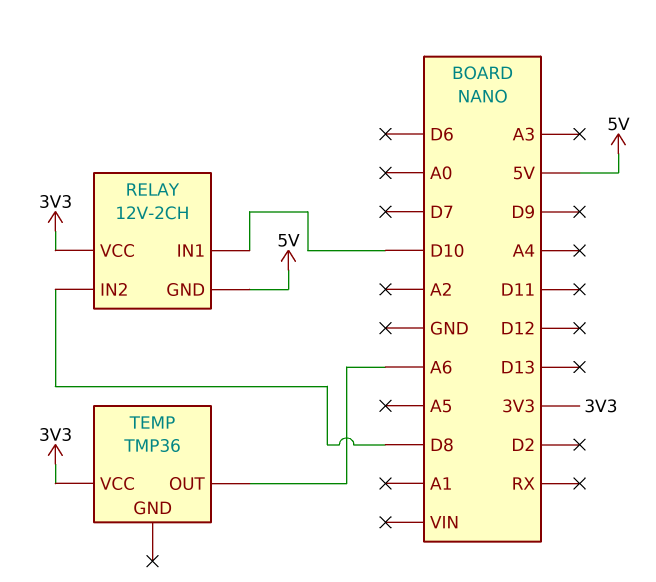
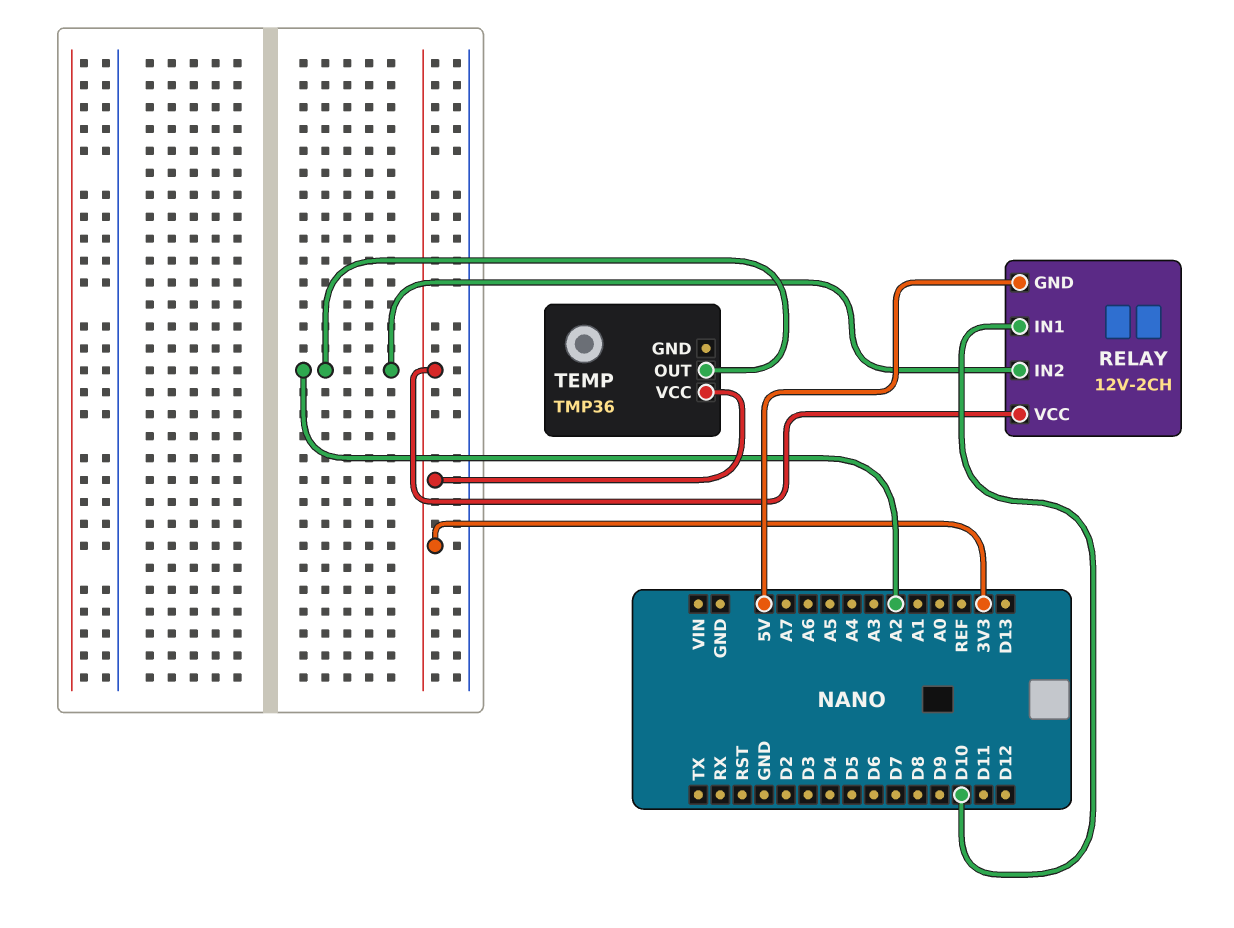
RELAY pin IN2: D8 -> A2
TEMP pin OUT: A6 -> A2

